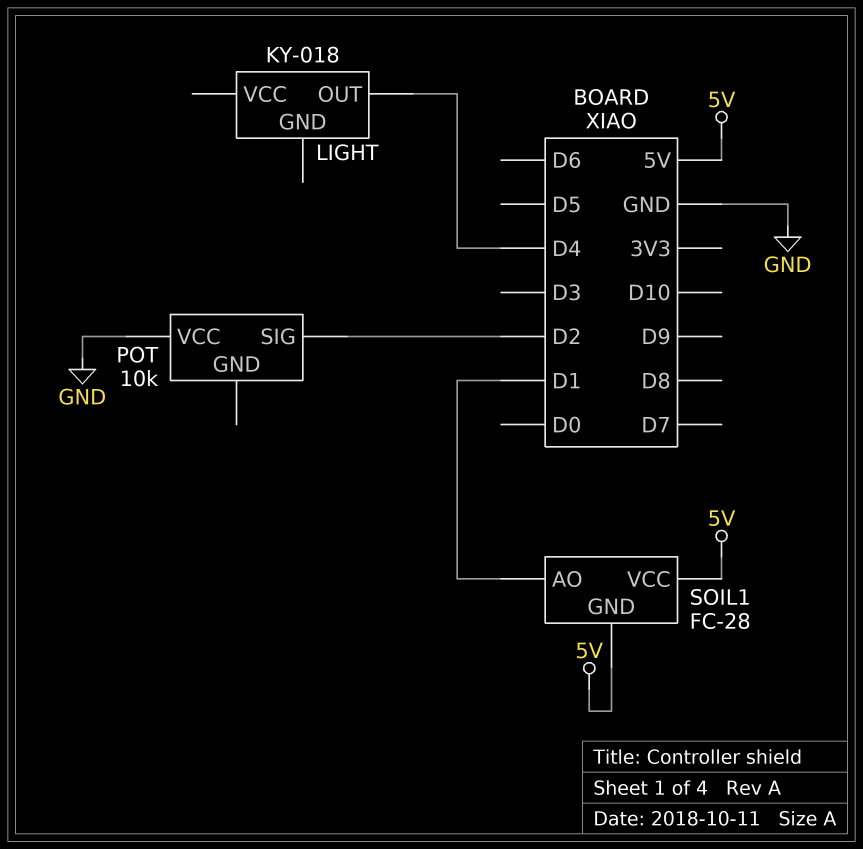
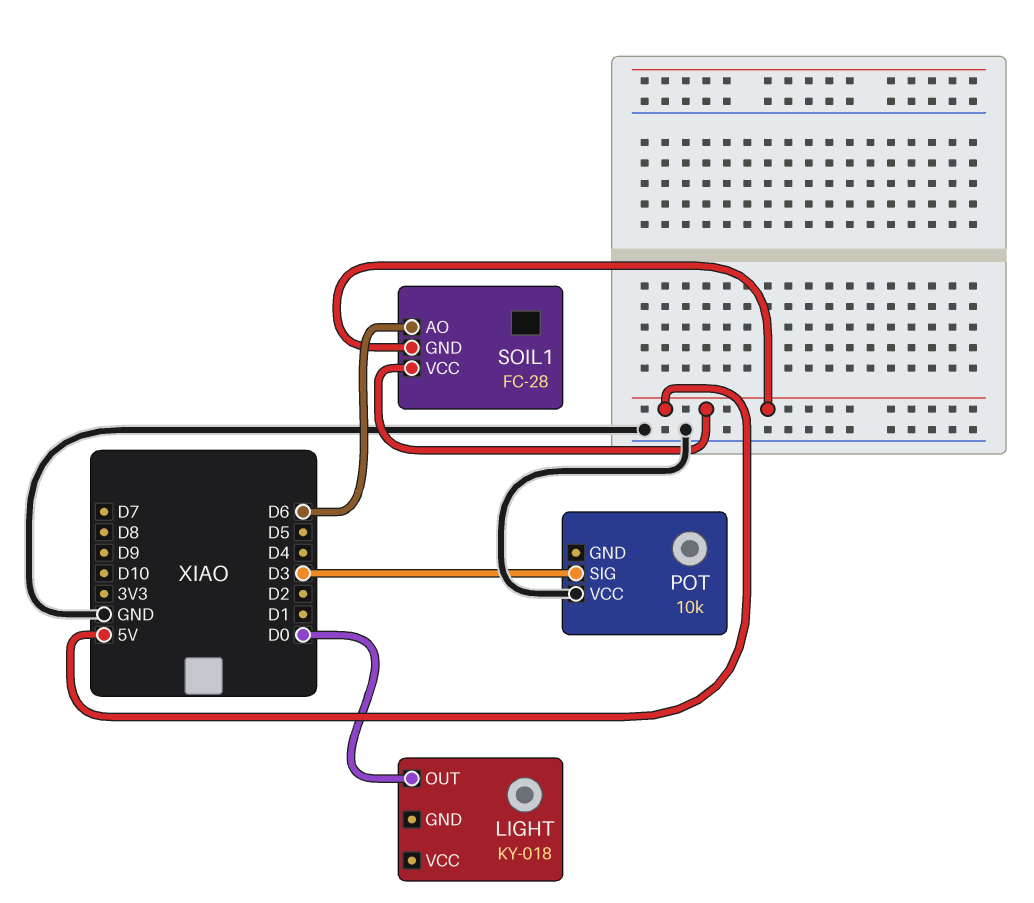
LIGHT pin OUT: D4 -> D0
POT pin SIG: D2 -> D3
SOIL1 pin AO: D1 -> D6

